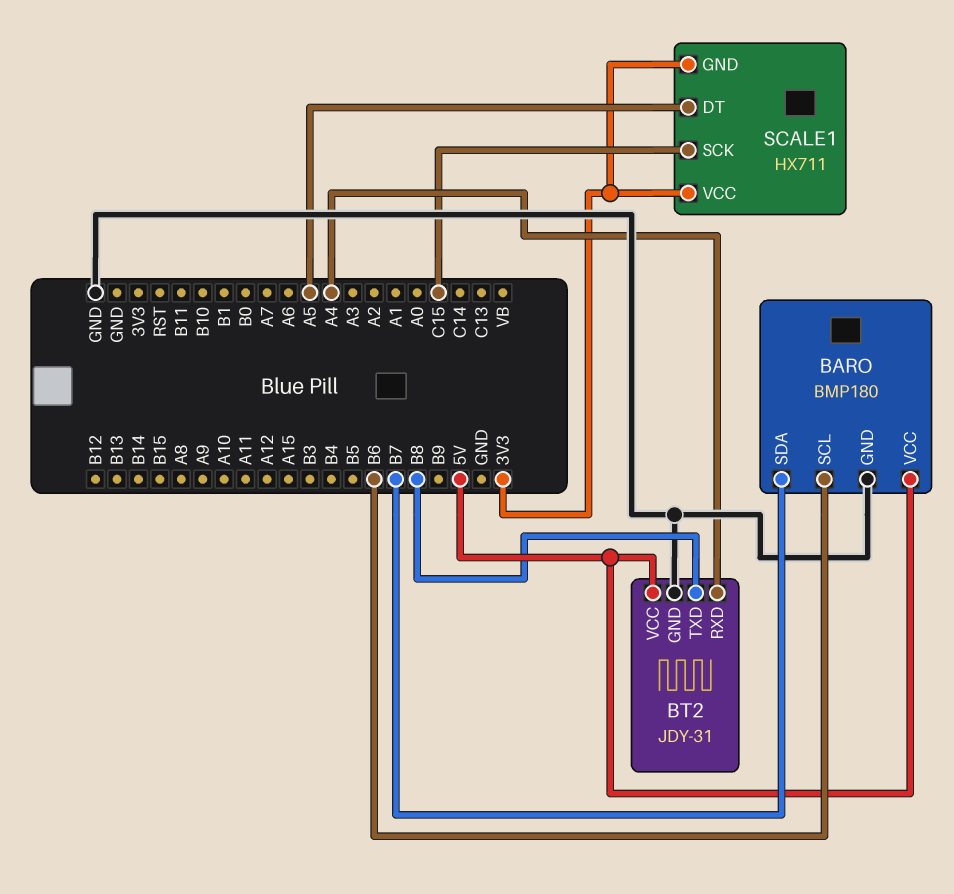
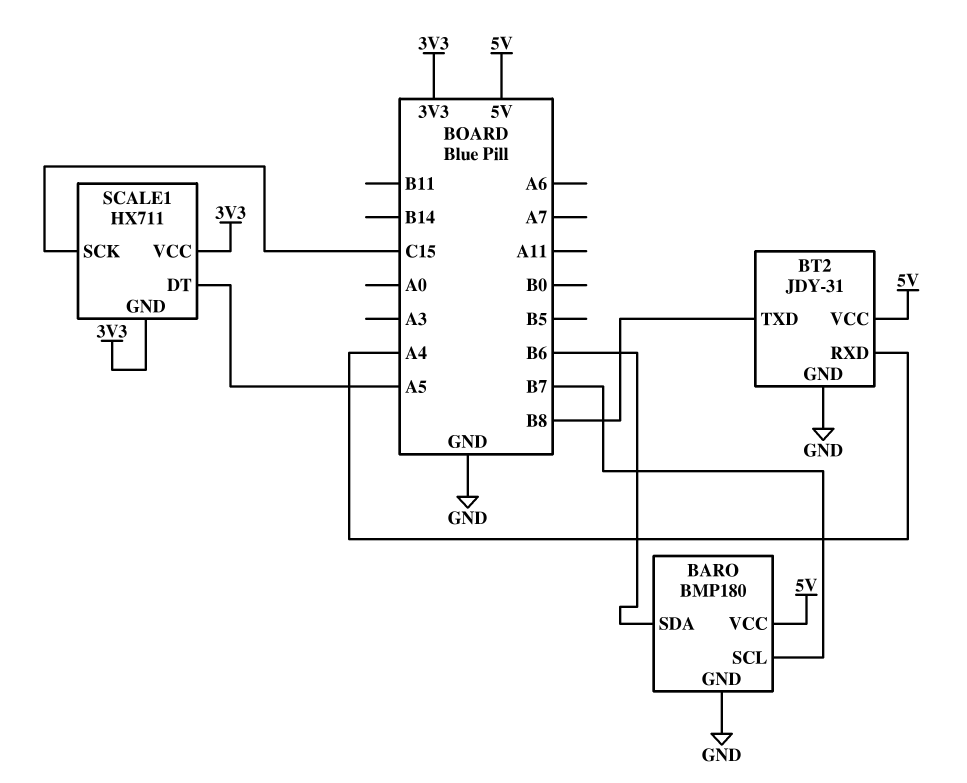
BARO pin SCL: B6 -> B7
BARO pin SDA: B7 -> B6

